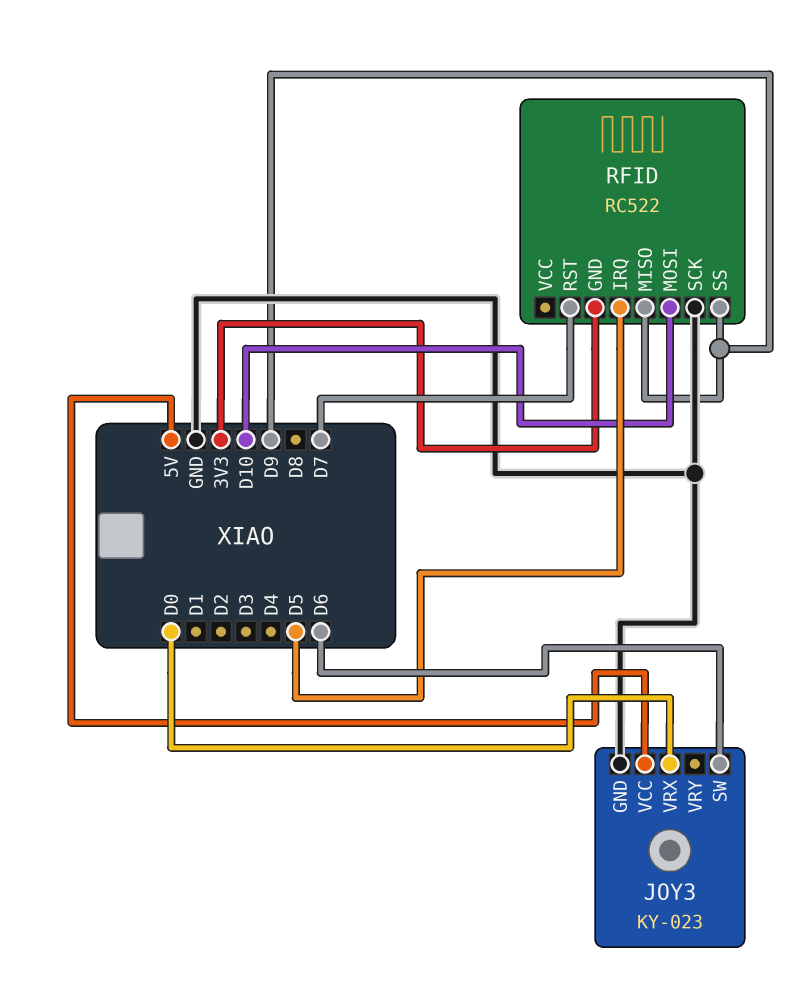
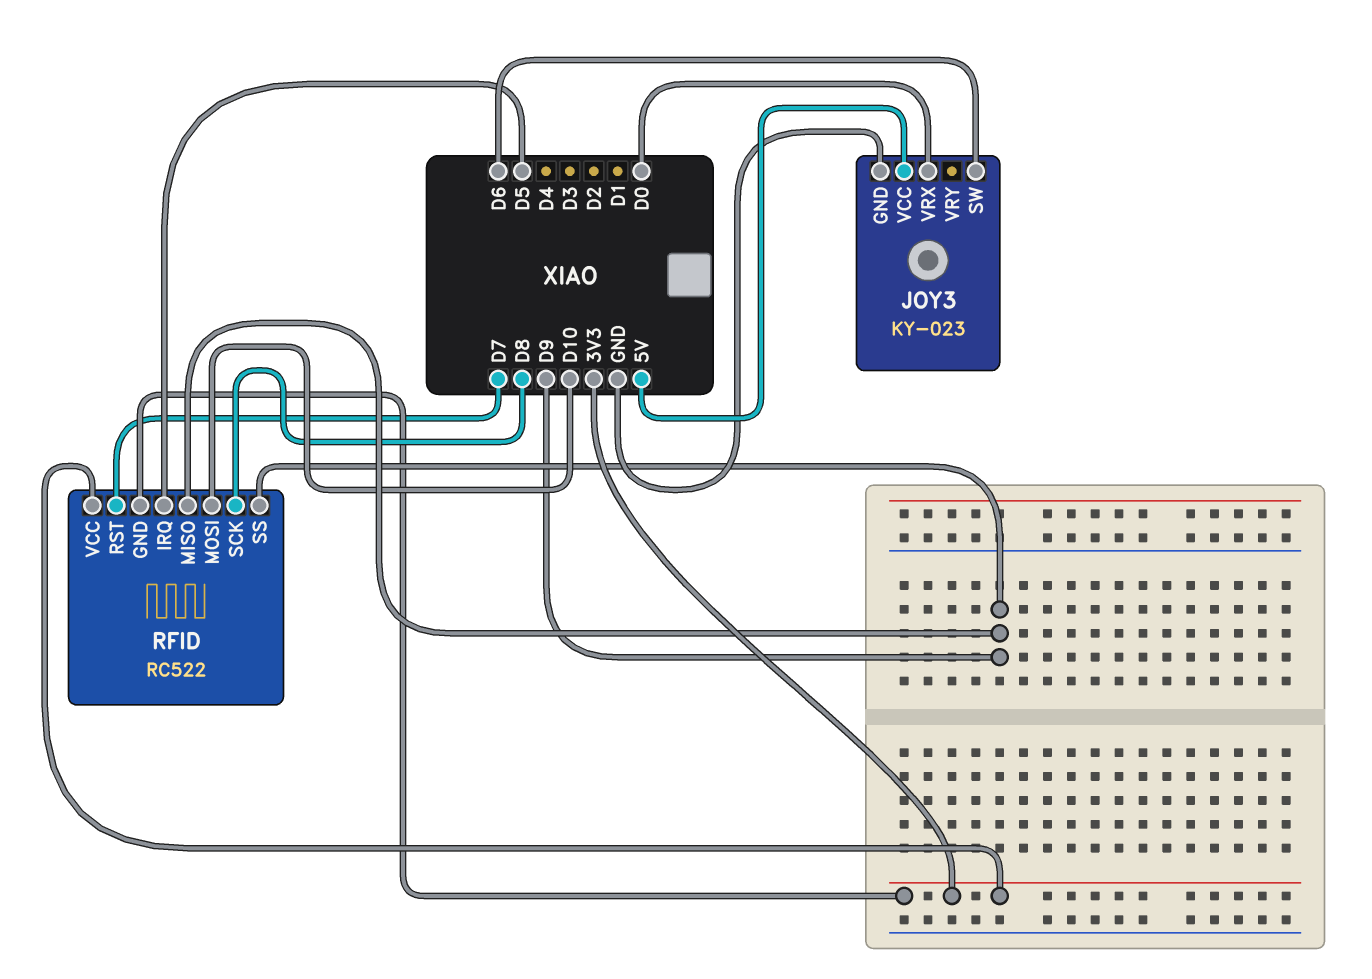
RFID pin SCK: GND -> D8
RFID pin VCC: none -> 3V3

